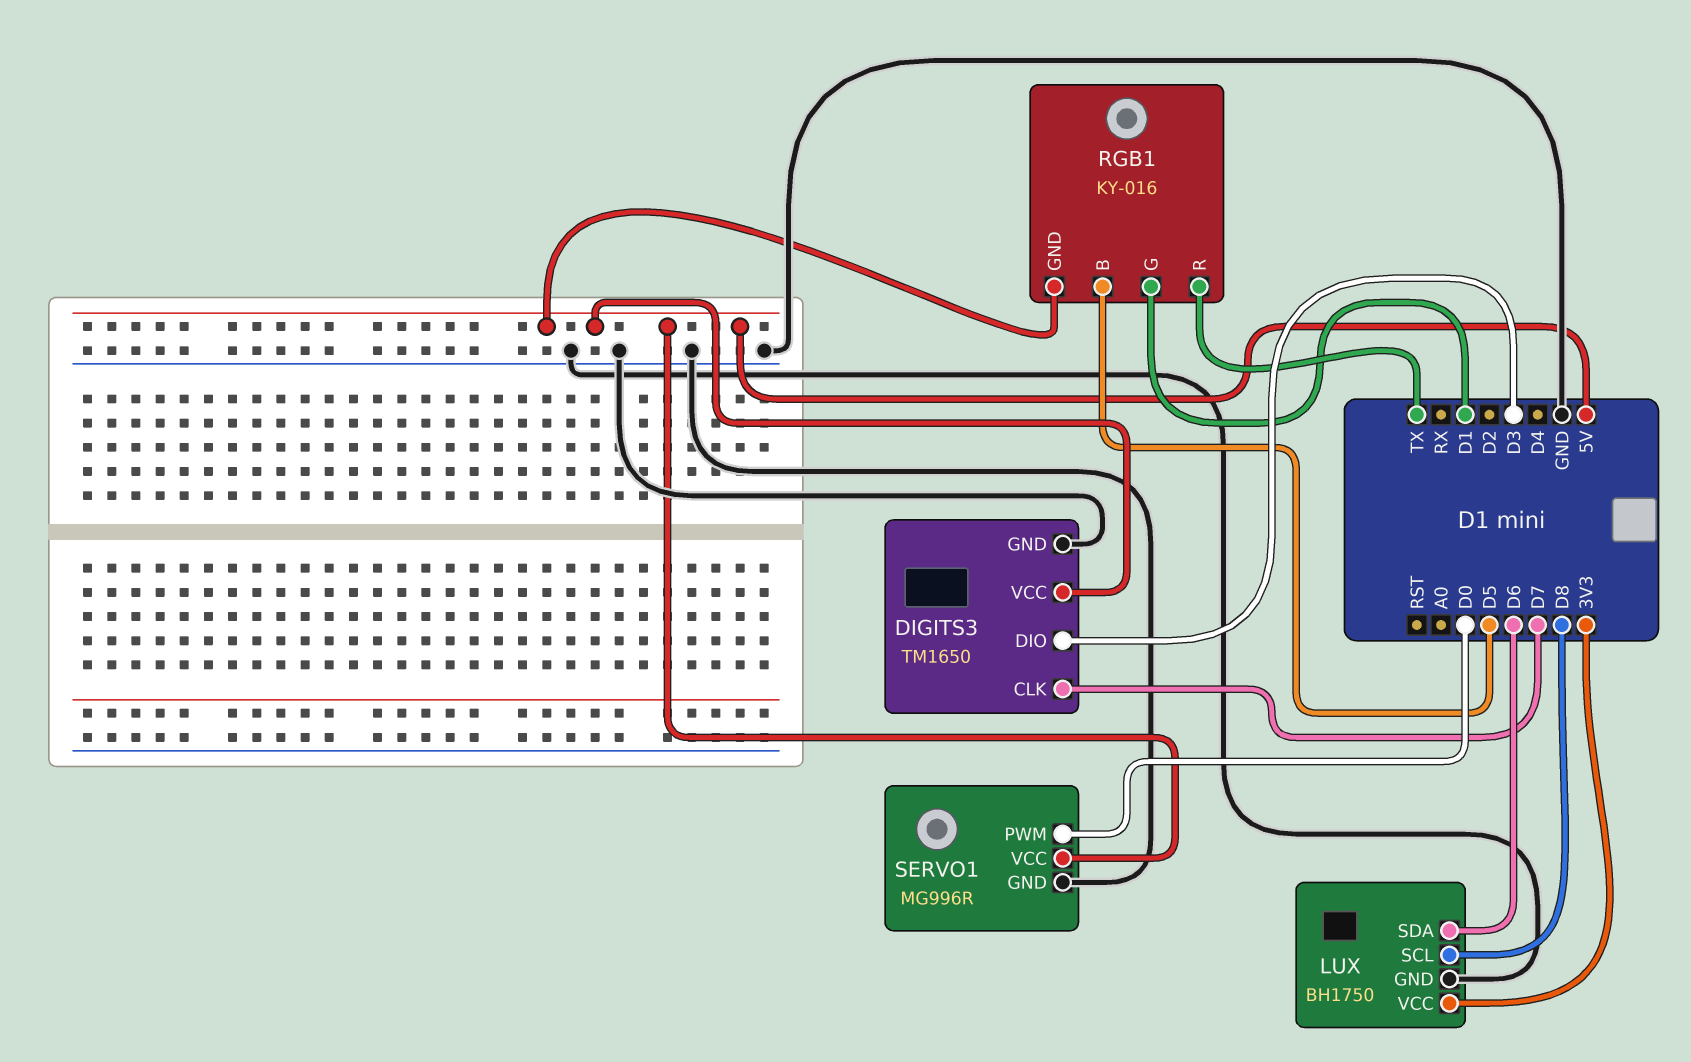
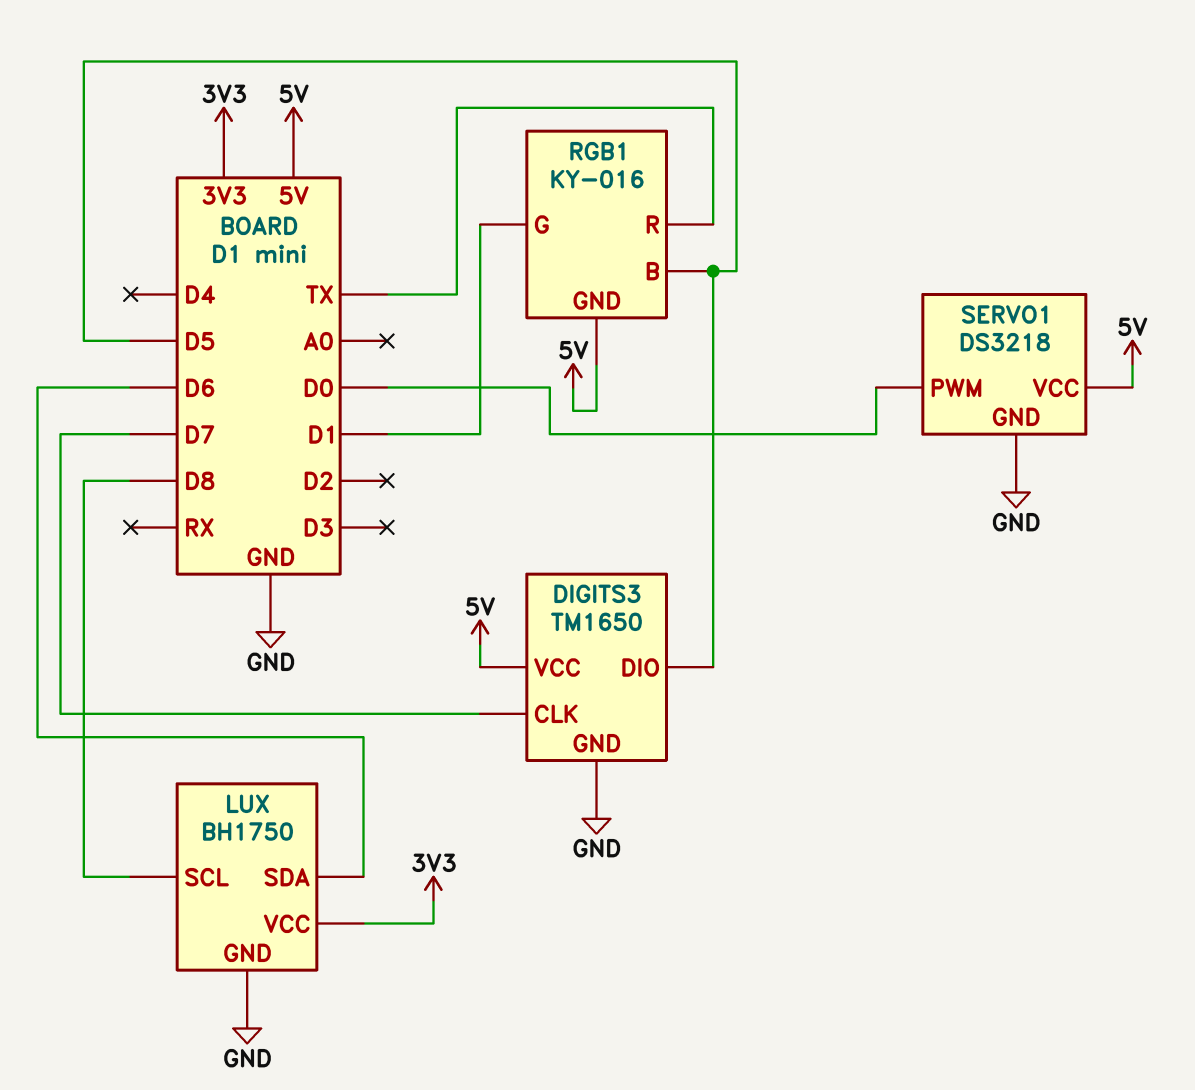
DIGITS3 pin DIO: D3 -> D5
SERVO1: MG996R -> DS3218

